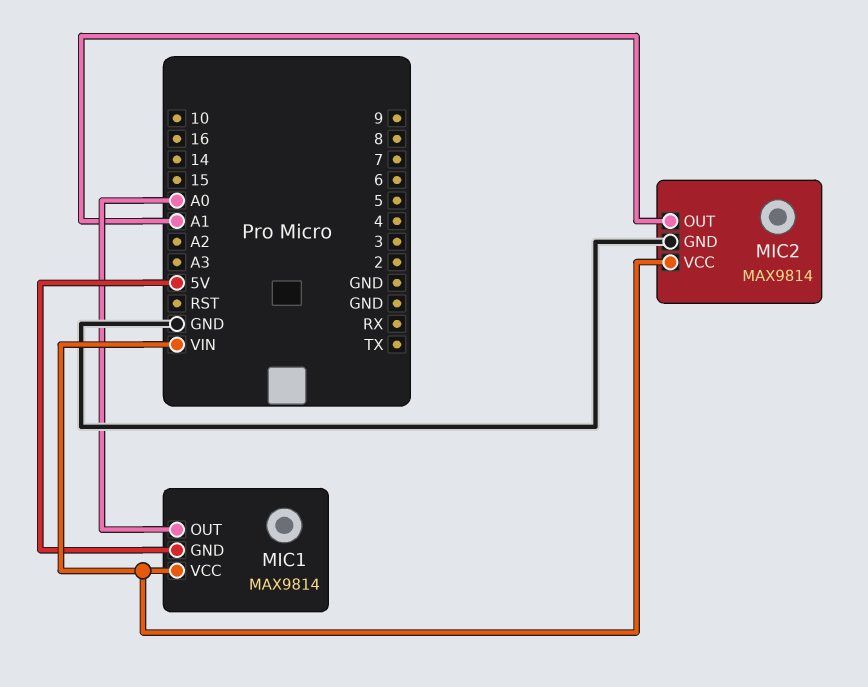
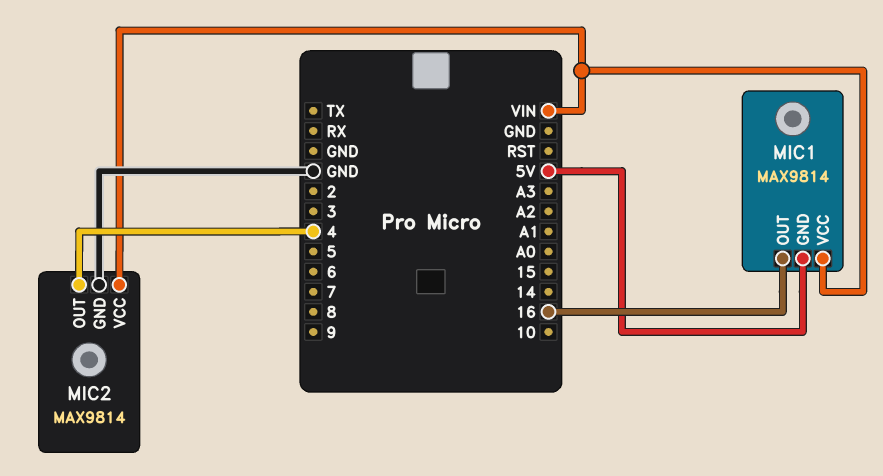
MIC1 pin OUT: A0 -> 16
MIC2 pin OUT: A1 -> 4

